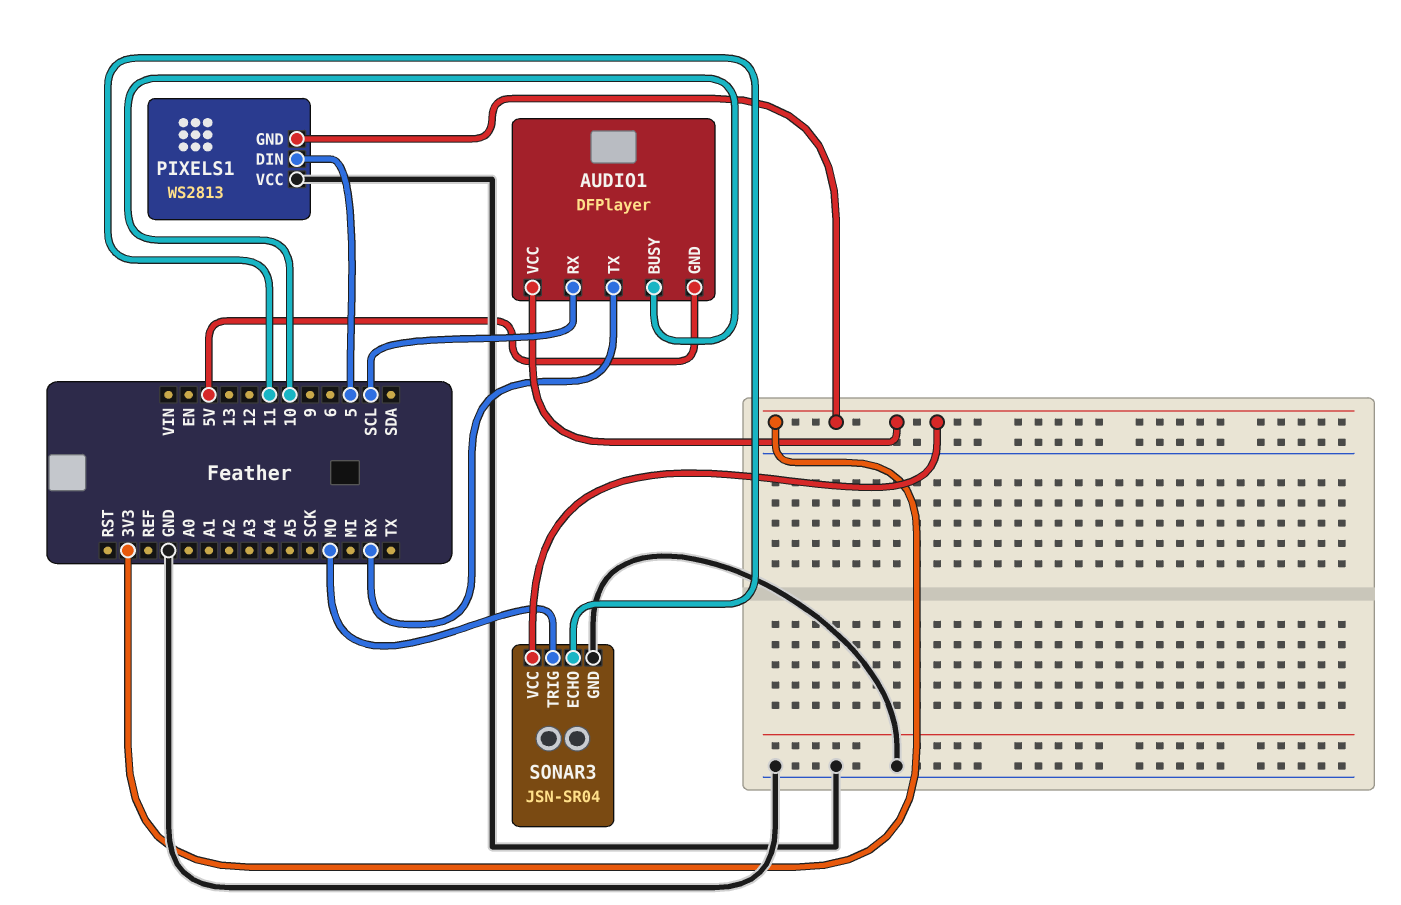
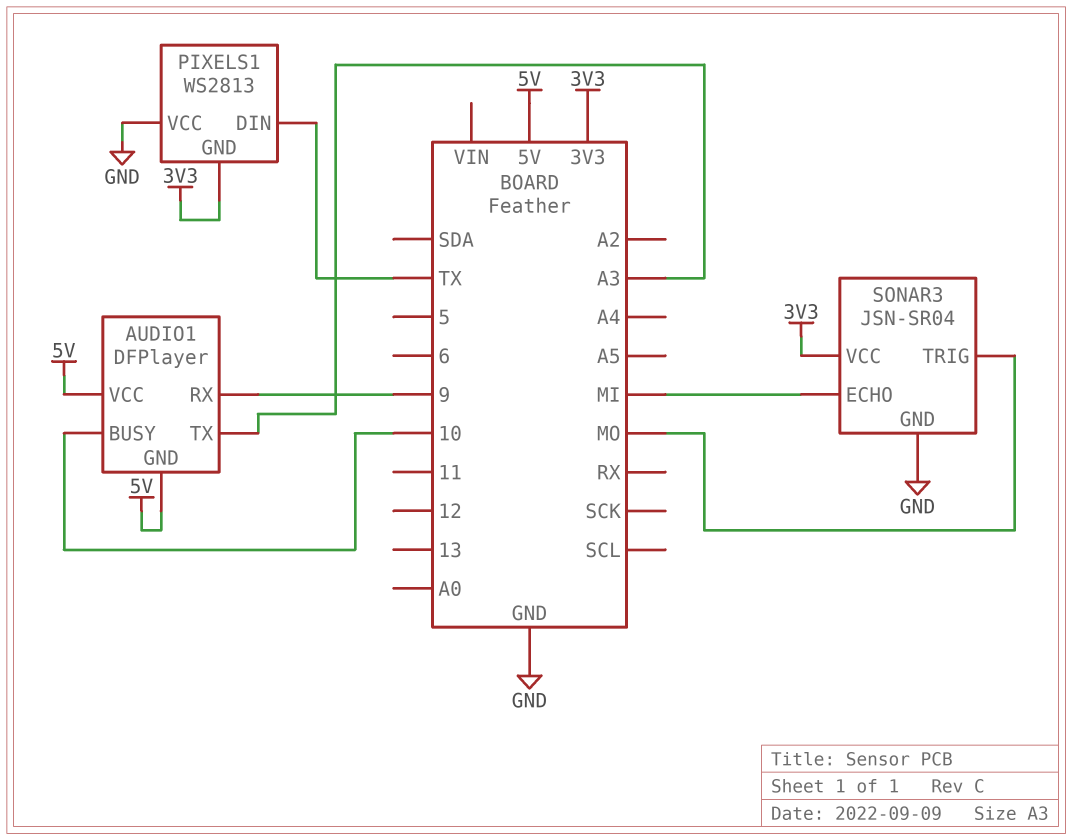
AUDIO1 pin RX: SCL -> 9
AUDIO1 pin TX: RX -> A3
AUDIO1 pin VCC: 3V3 -> 5V
PIXELS1 pin DIN: 5 -> TX
SONAR3 pin ECHO: 11 -> MI

